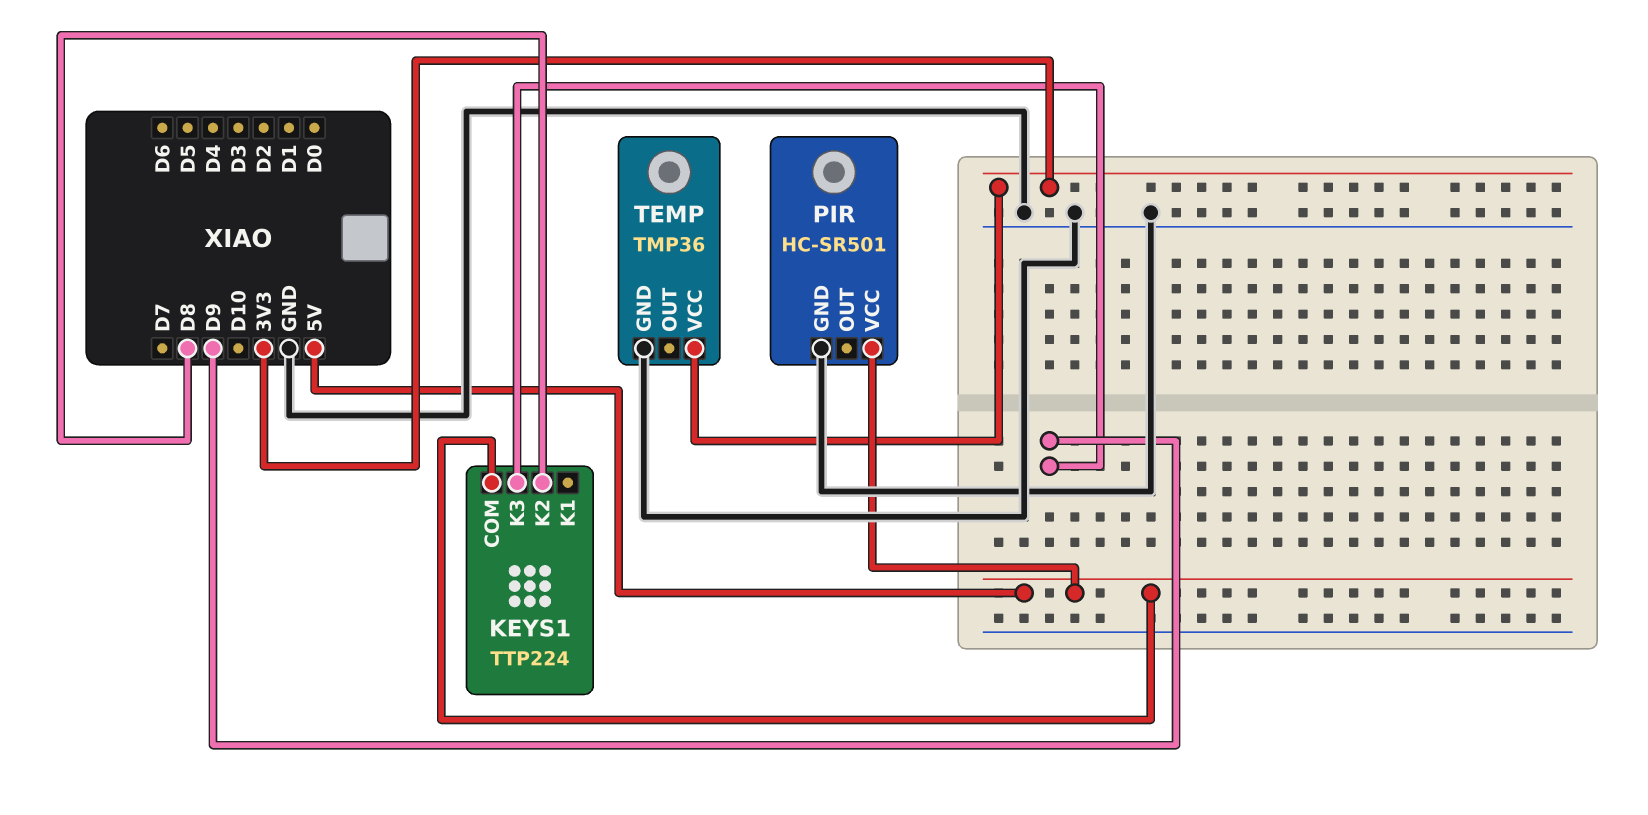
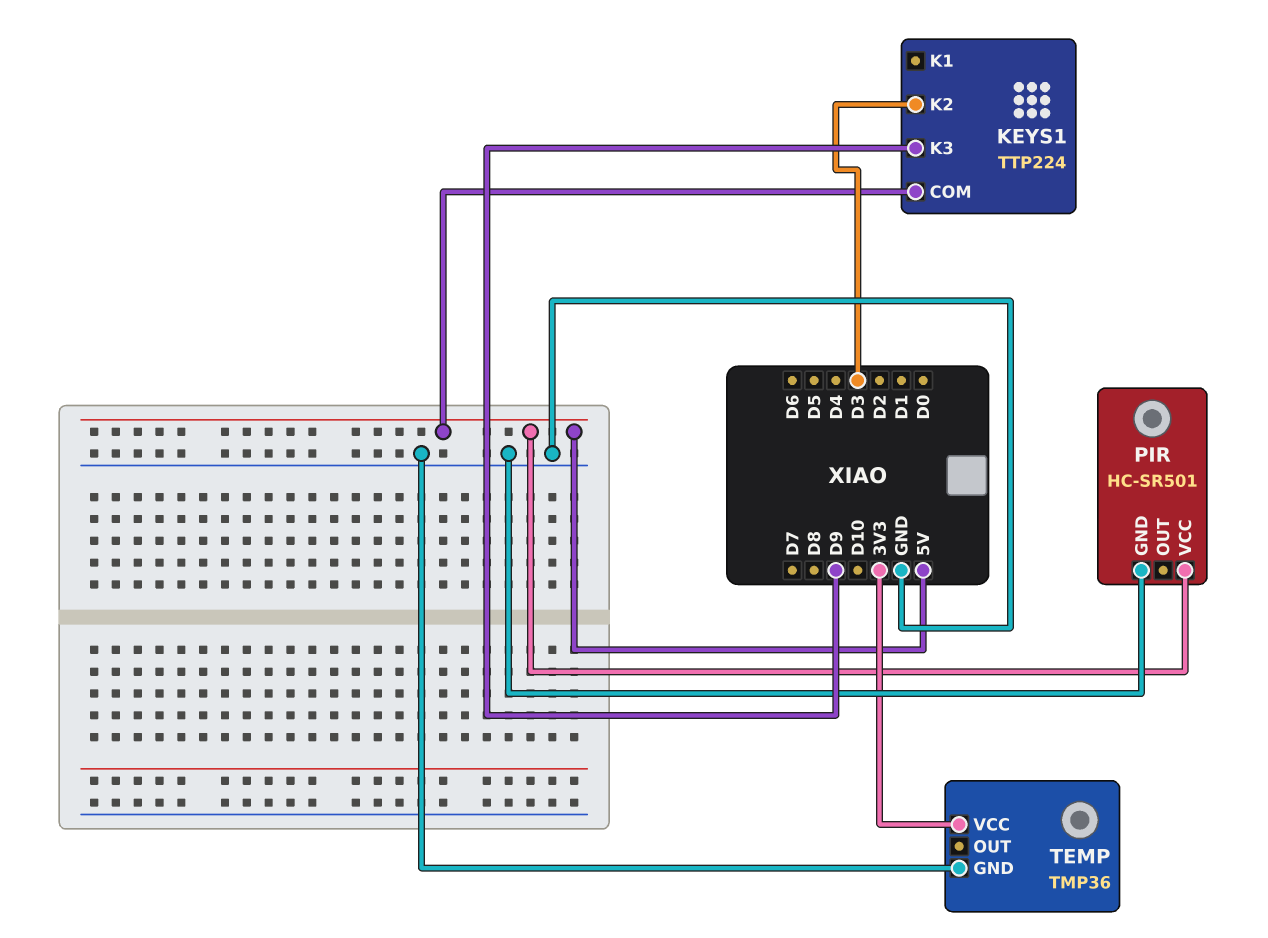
KEYS1 pin K2: D8 -> D3

